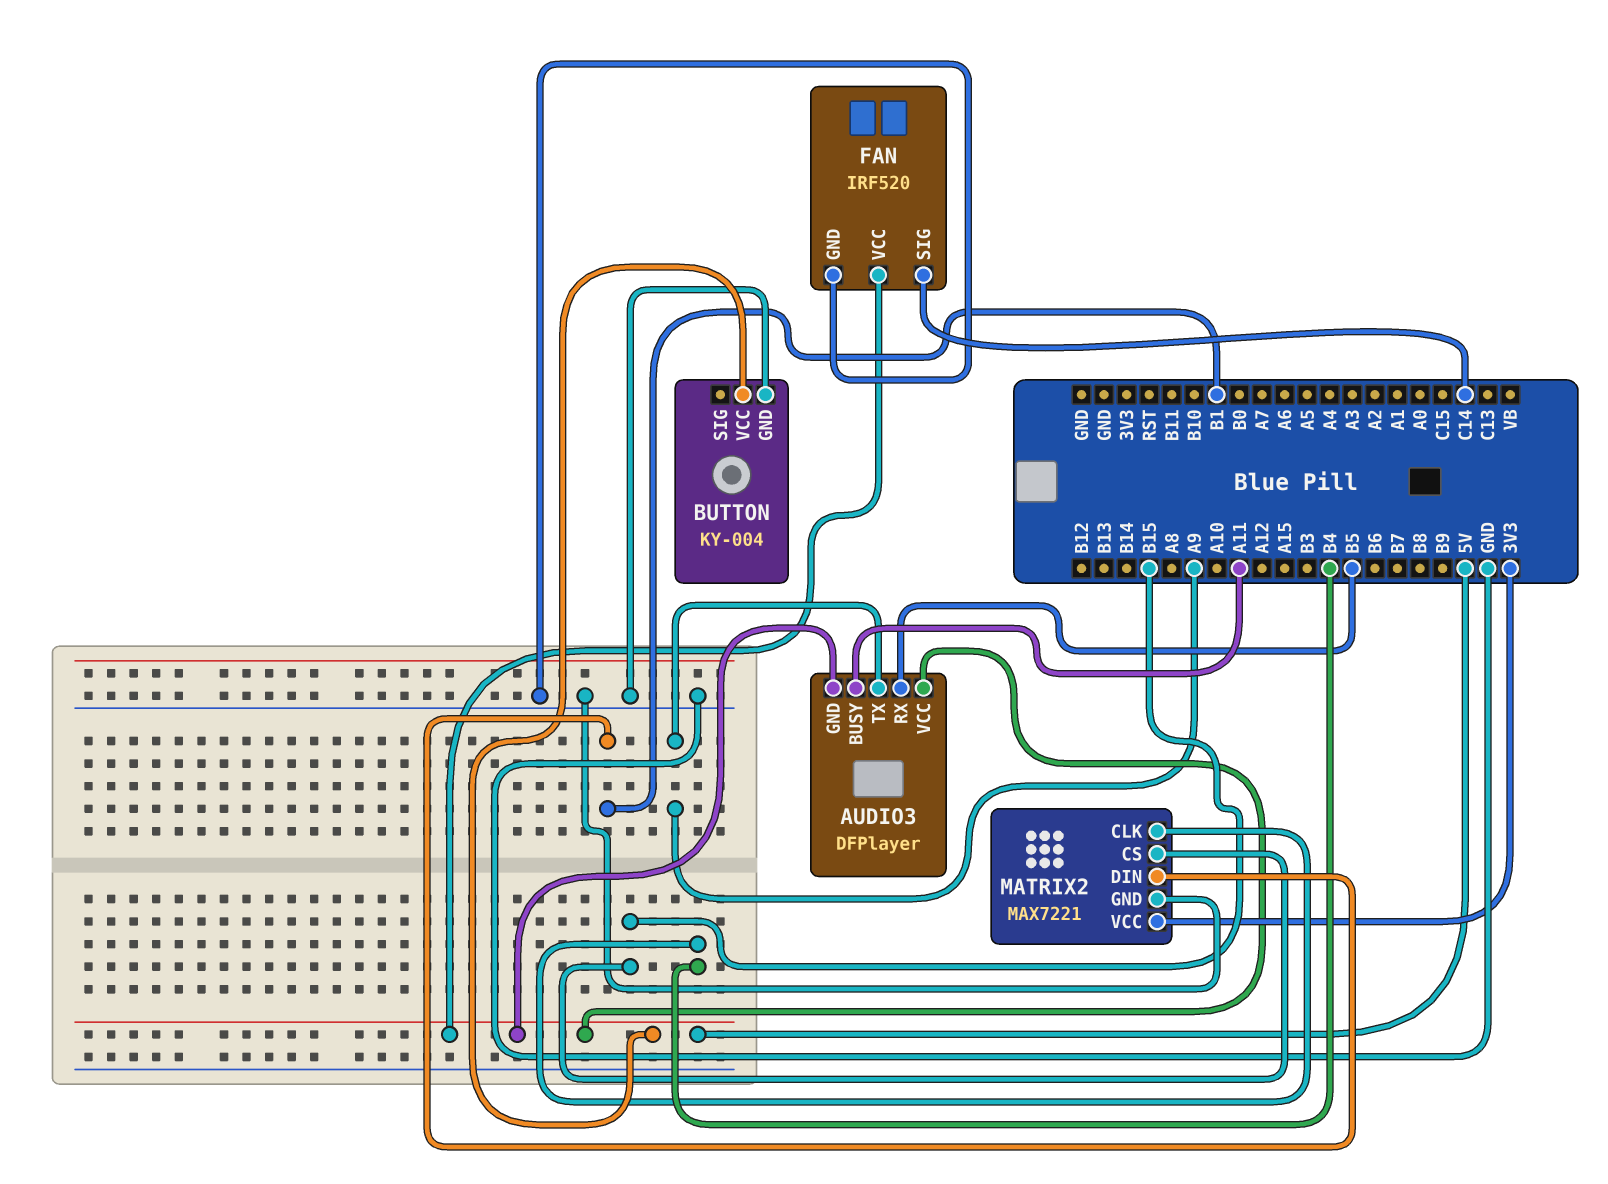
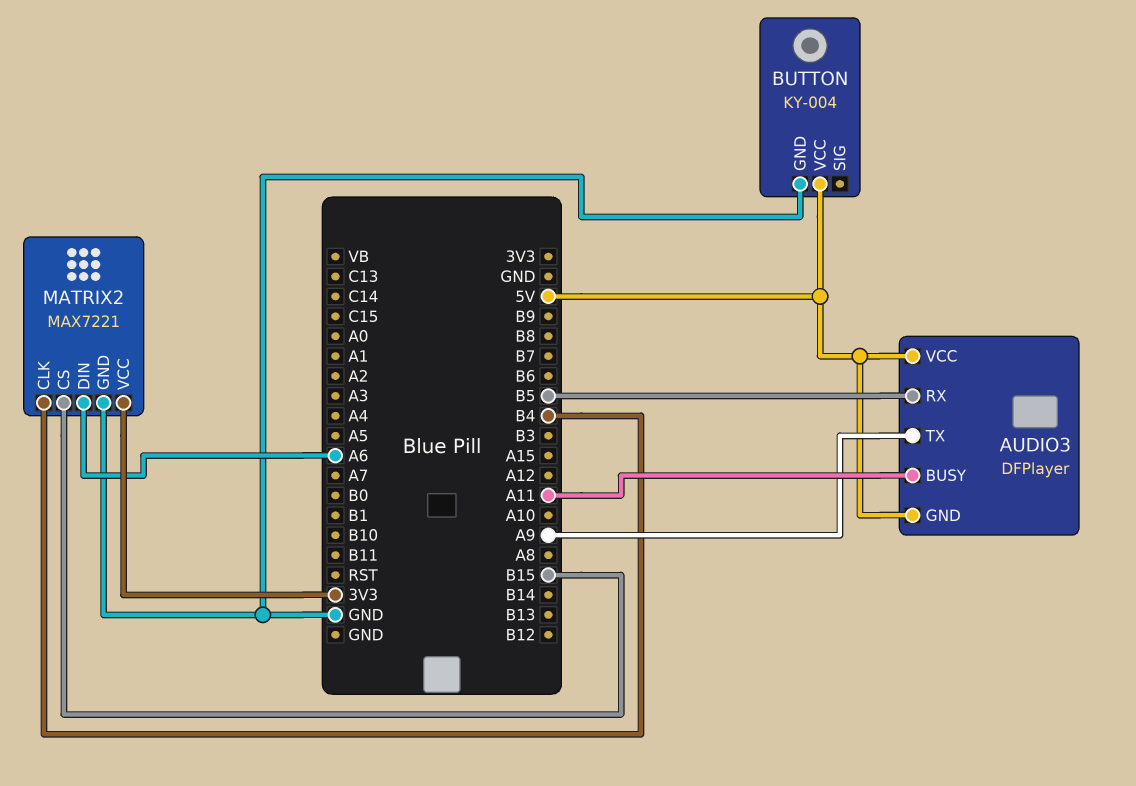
FAN: IRF520 -> none
FAN pin GND: GND -> none
FAN pin SIG: C14 -> none
FAN pin VCC: 5V -> none
MATRIX2 pin DIN: B1 -> A6

